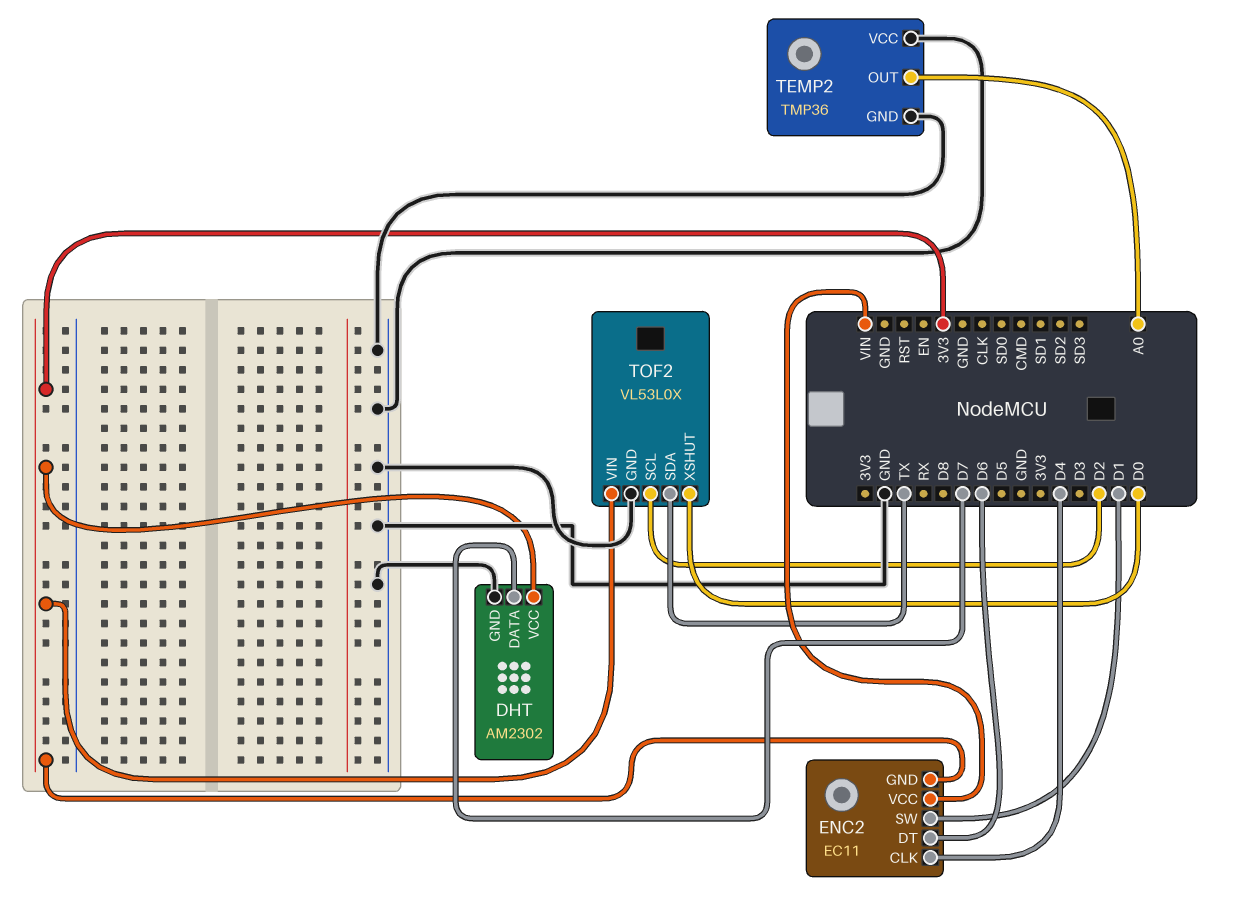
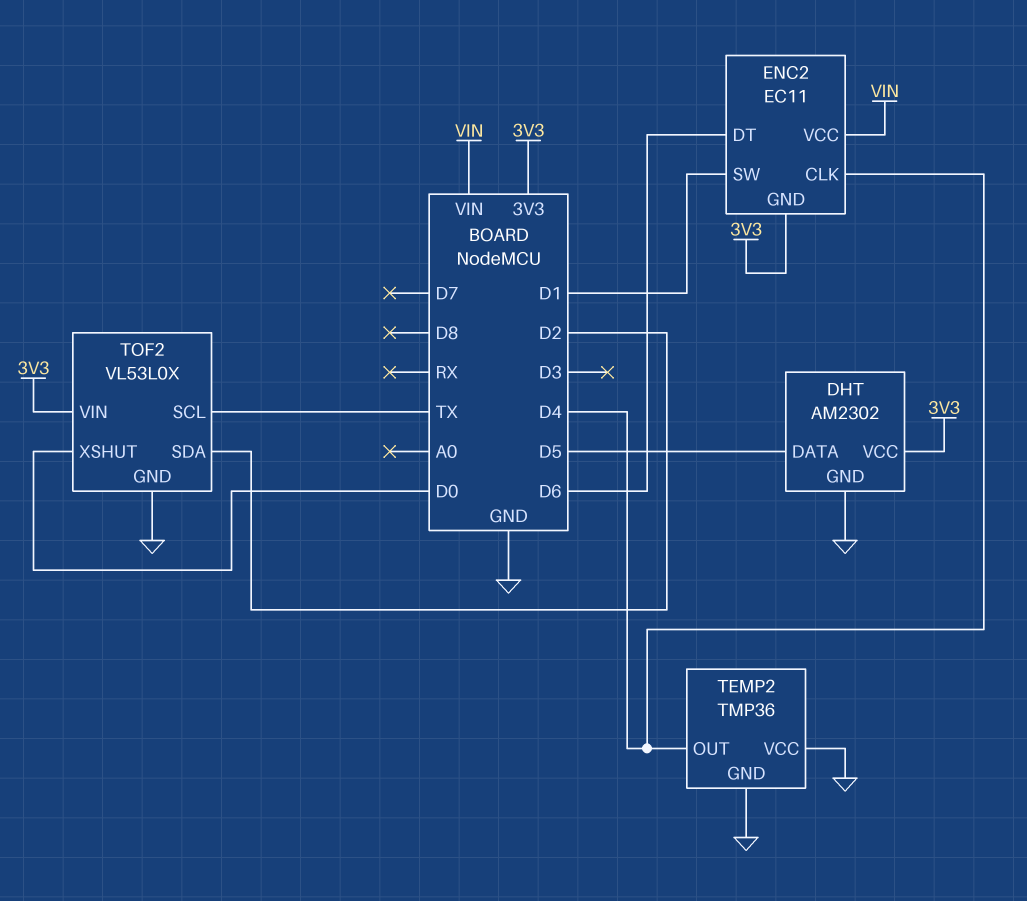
DHT pin DATA: D7 -> D5
TEMP2 pin OUT: A0 -> D4
TOF2 pin SCL: D2 -> TX
TOF2 pin SDA: TX -> D2

